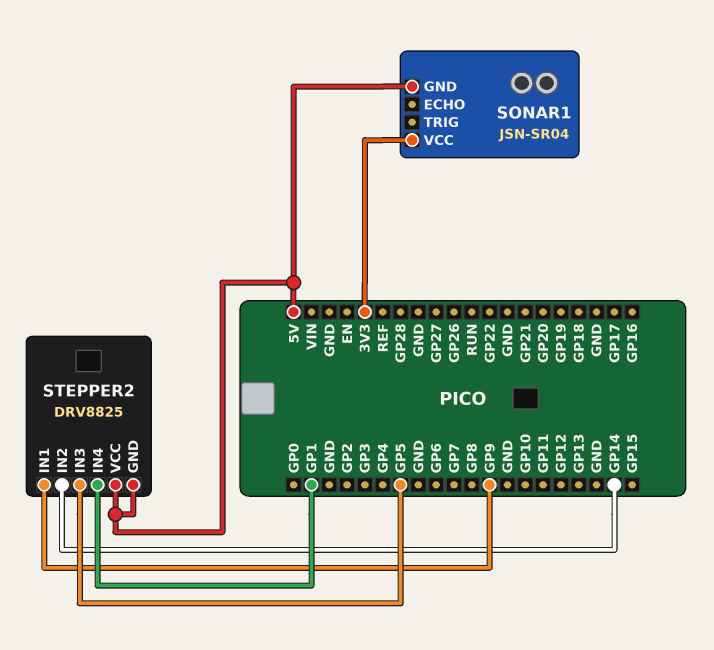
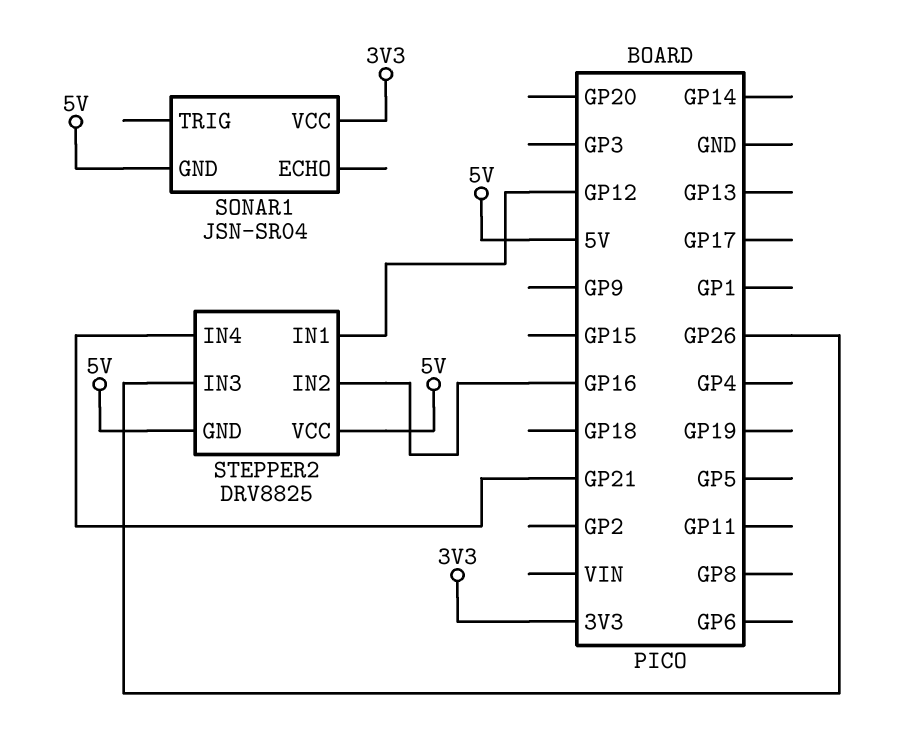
STEPPER2 pin IN1: GP9 -> GP12
STEPPER2 pin IN2: GP14 -> GP16
STEPPER2 pin IN3: GP5 -> GP26
STEPPER2 pin IN4: GP1 -> GP21

